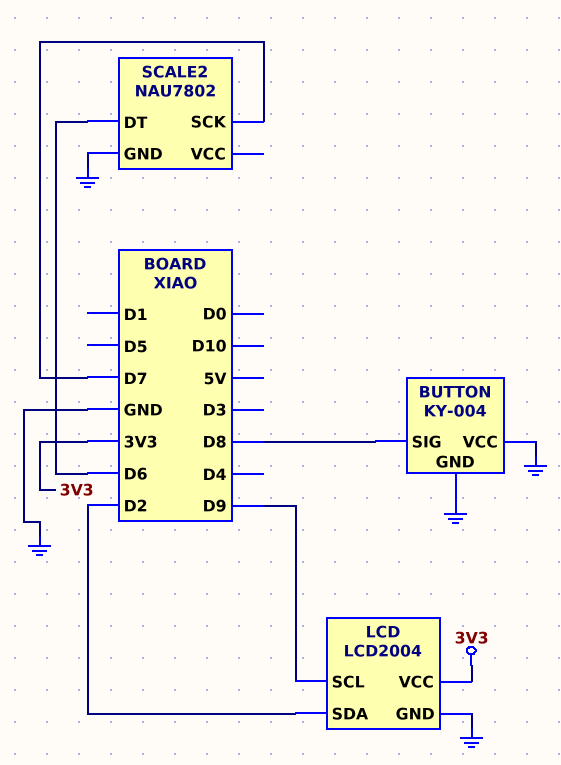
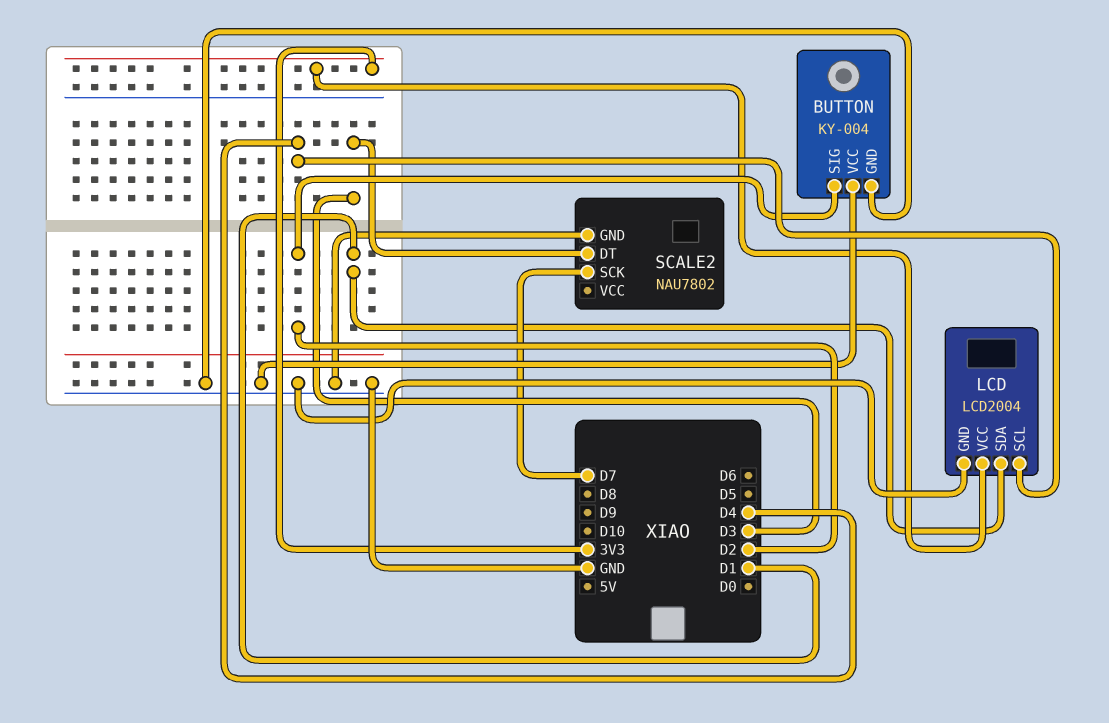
BUTTON pin SIG: D8 -> D2
LCD pin SCL: D9 -> D4
LCD pin SDA: D2 -> D1
SCALE2 pin DT: D6 -> D3

